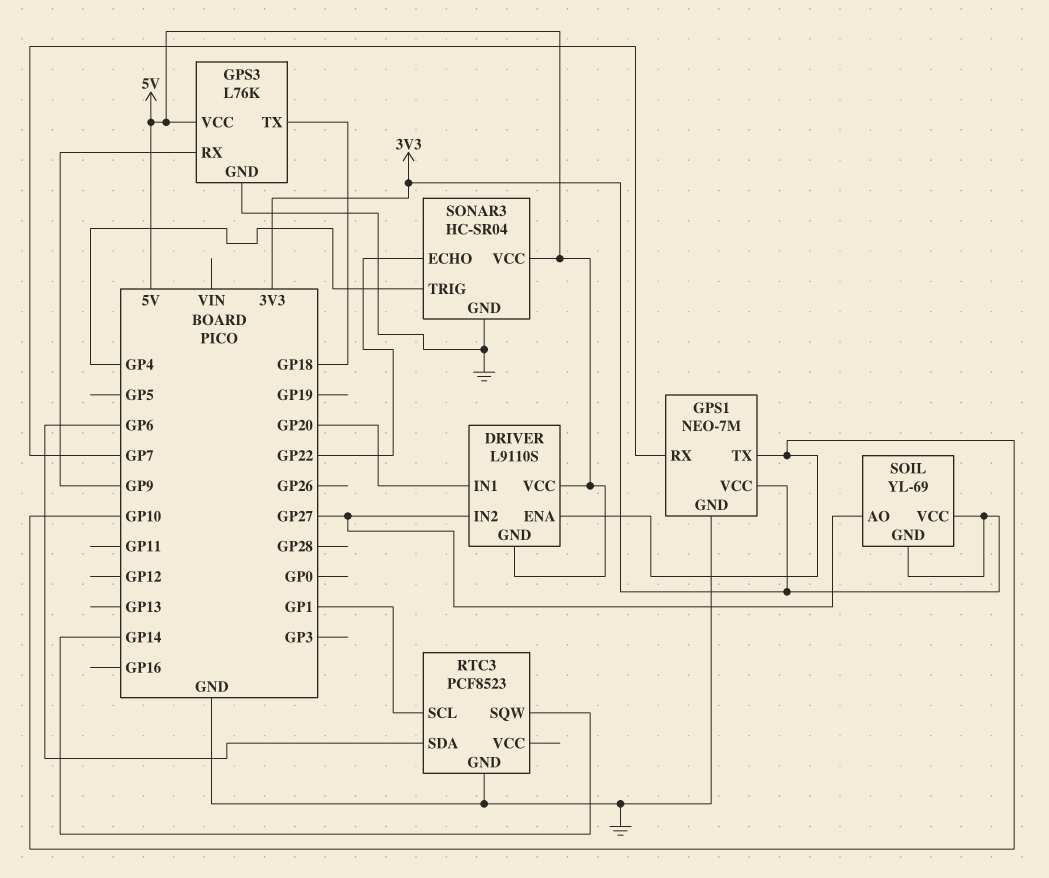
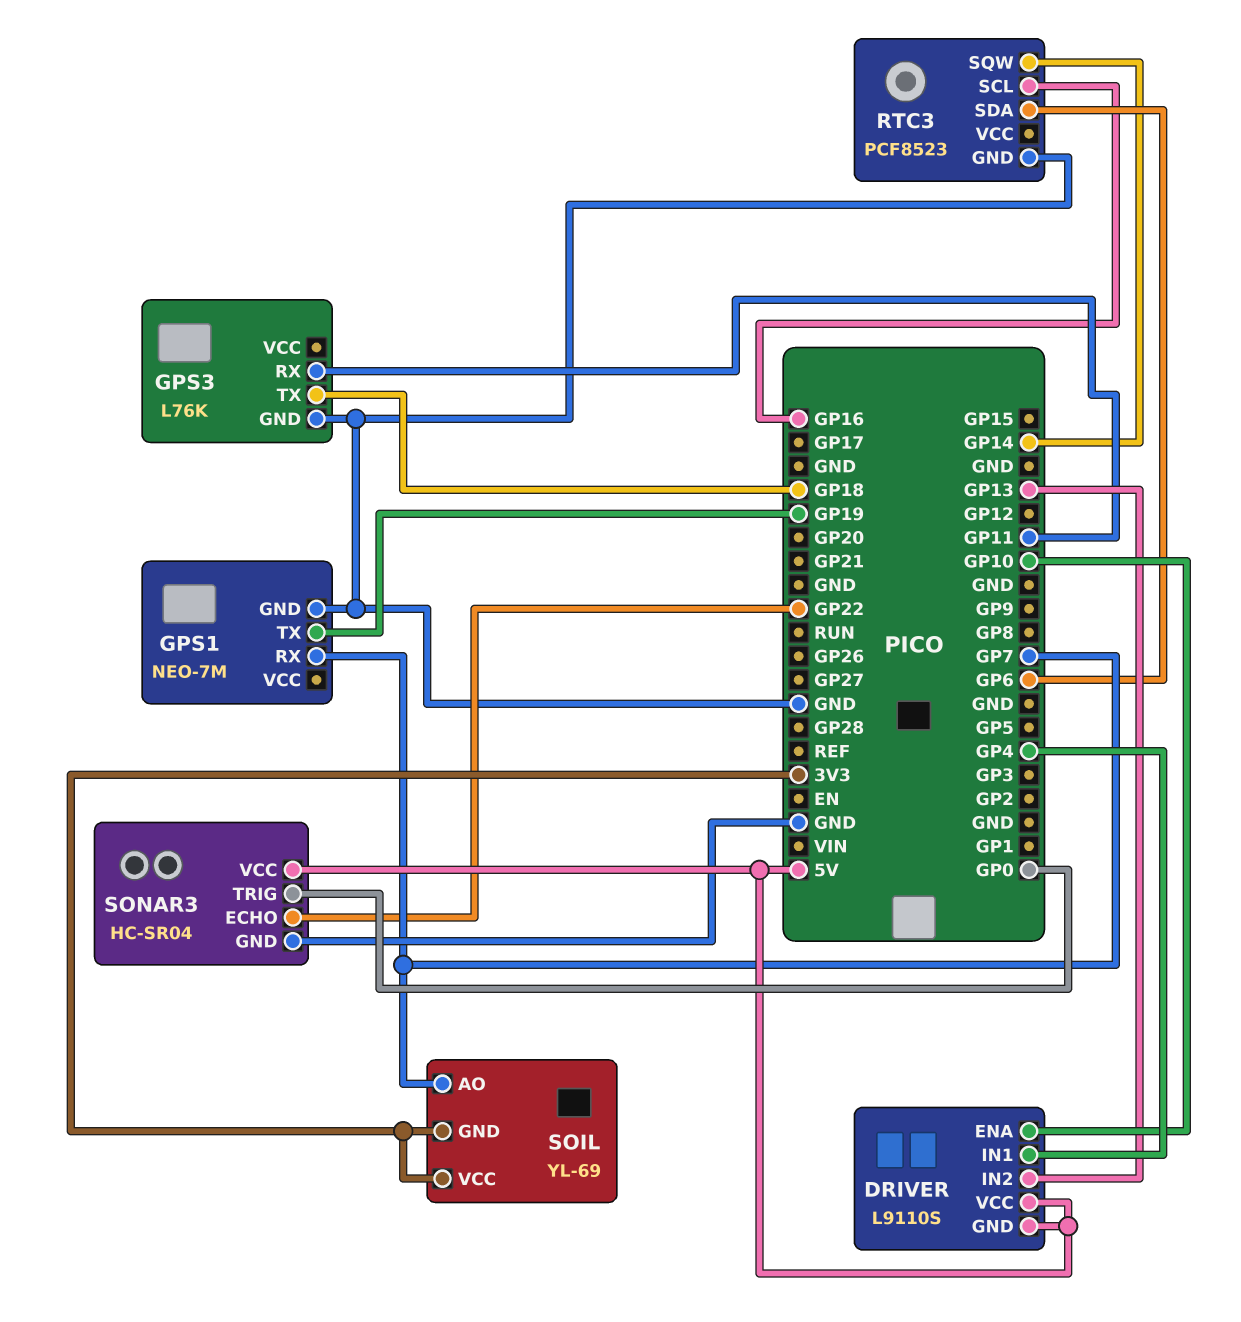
DRIVER pin IN1: GP20 -> GP4
DRIVER pin IN2: GP27 -> GP13
GPS1 pin TX: GP10 -> GP19
GPS1 pin VCC: 3V3 -> none
GPS3 pin RX: GP9 -> GP11
GPS3 pin VCC: 5V -> none
RTC3 pin SCL: GP1 -> GP16
SOIL pin AO: GP27 -> GP7
SONAR3 pin TRIG: GP4 -> GP0

